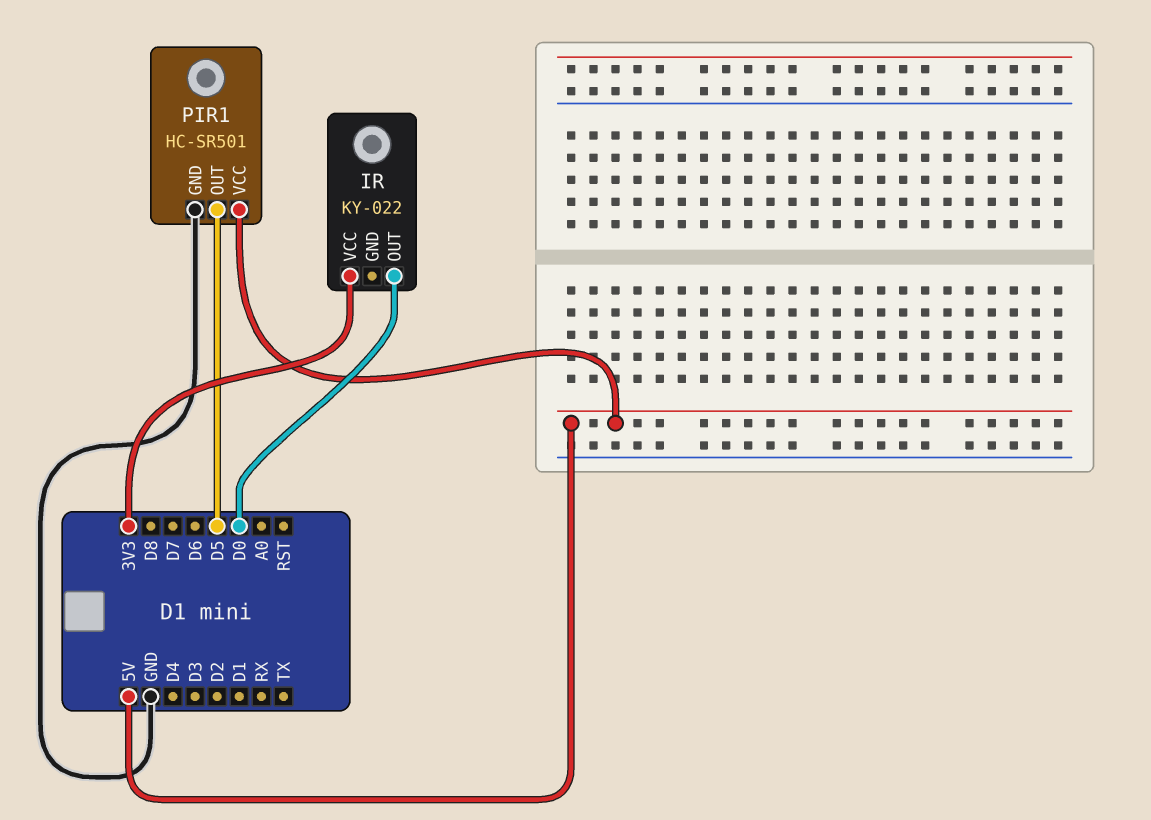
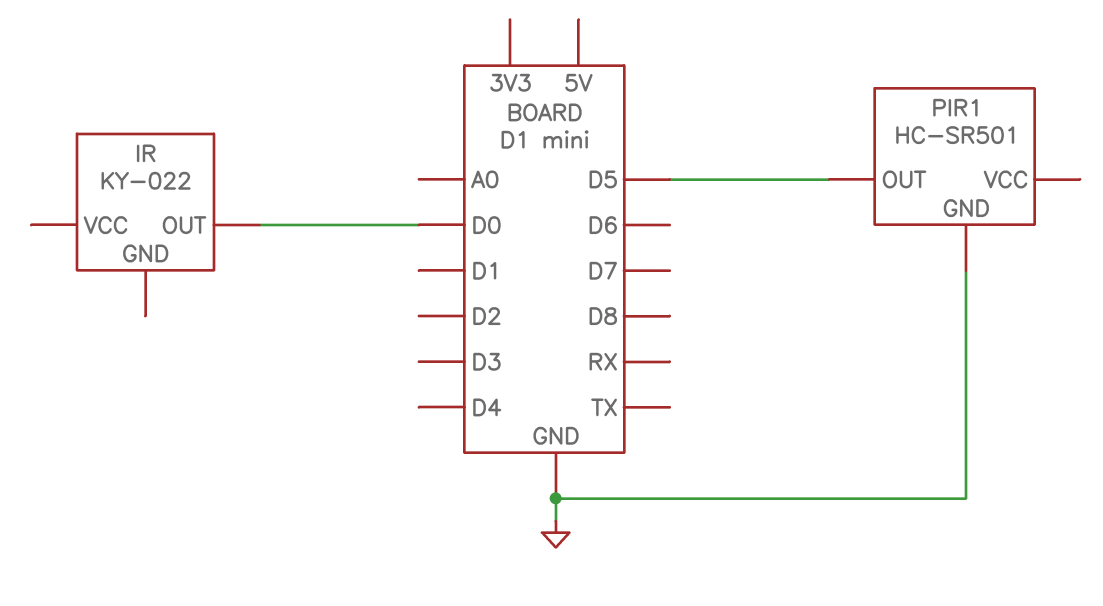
IR pin VCC: 3V3 -> none
PIR1 pin VCC: 5V -> none

